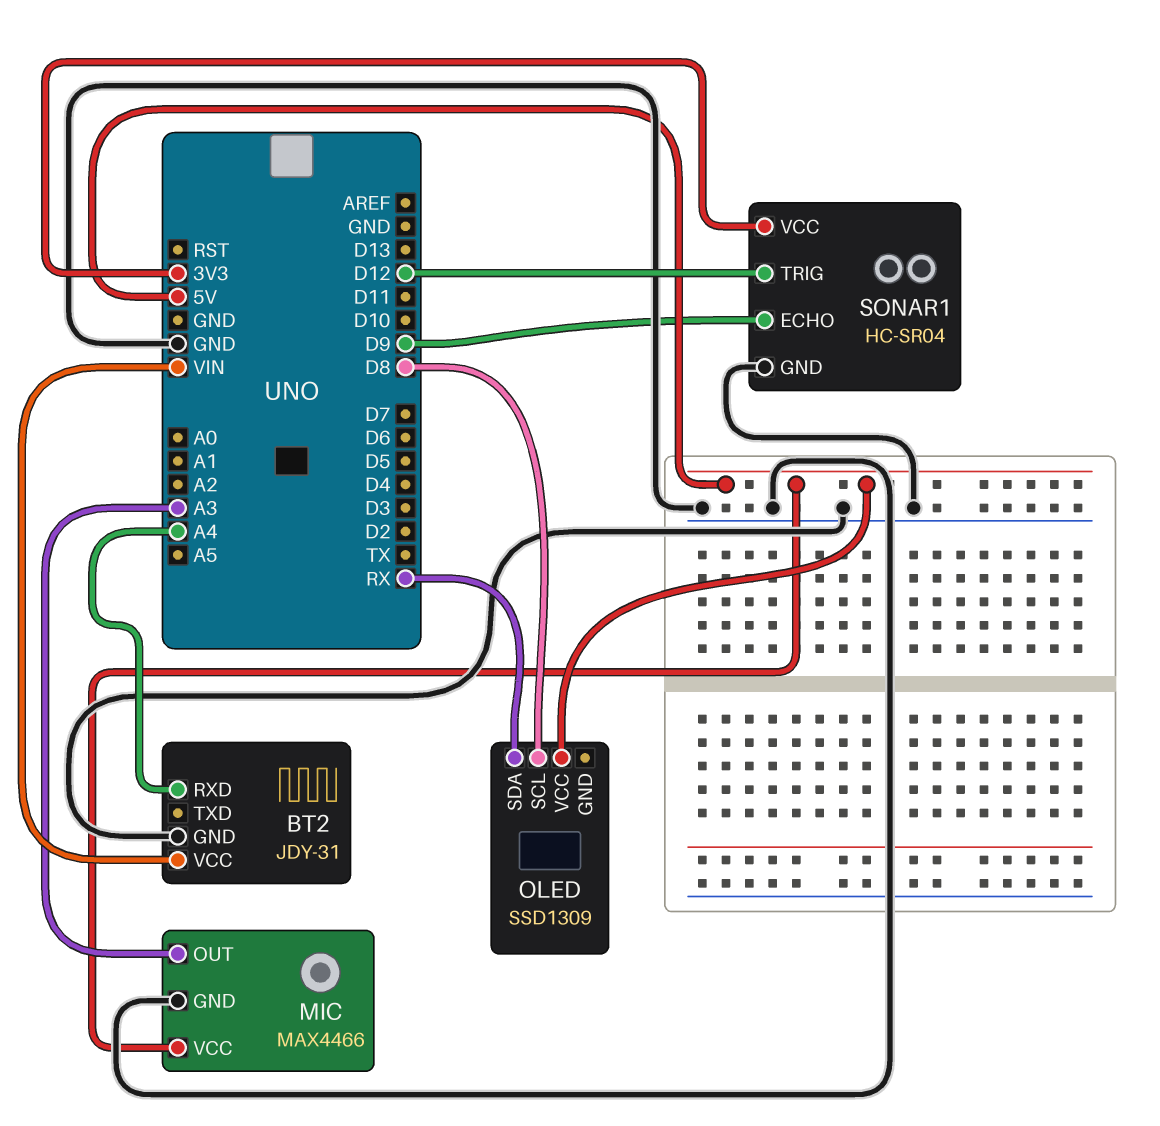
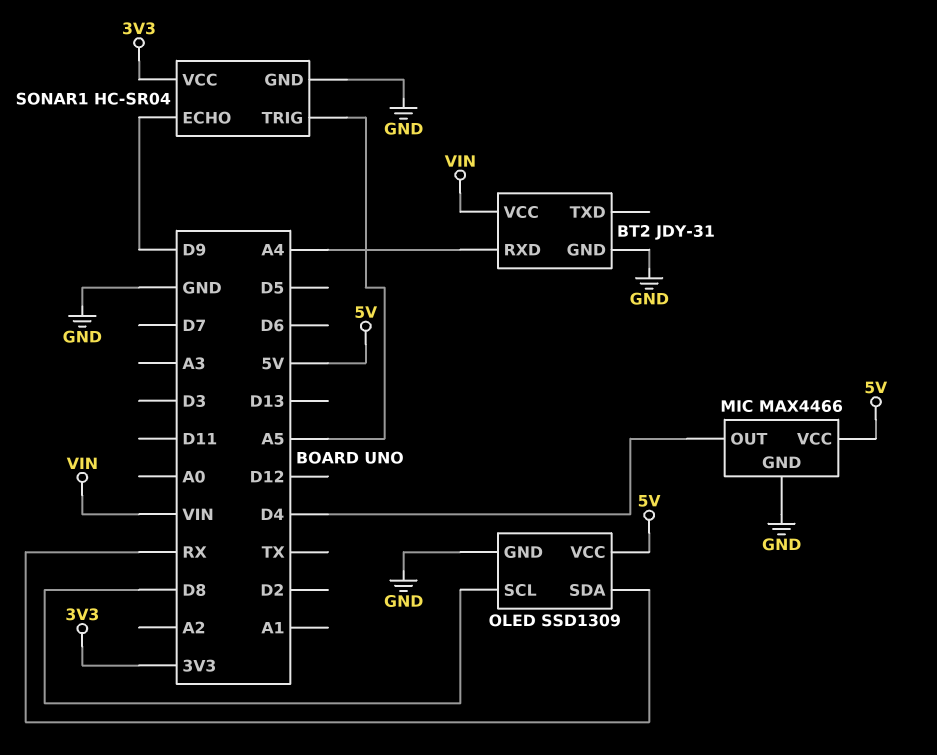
MIC pin OUT: A3 -> D4
OLED pin GND: none -> GND
SONAR1 pin TRIG: D12 -> A5

